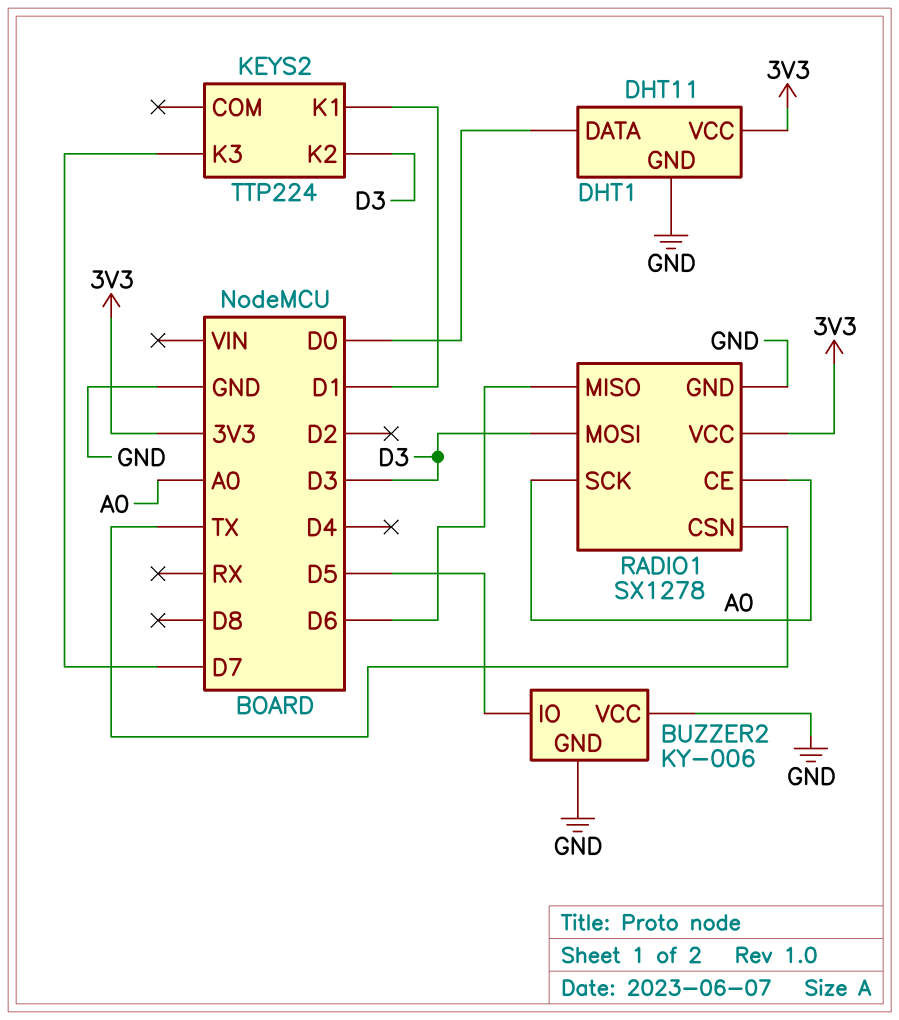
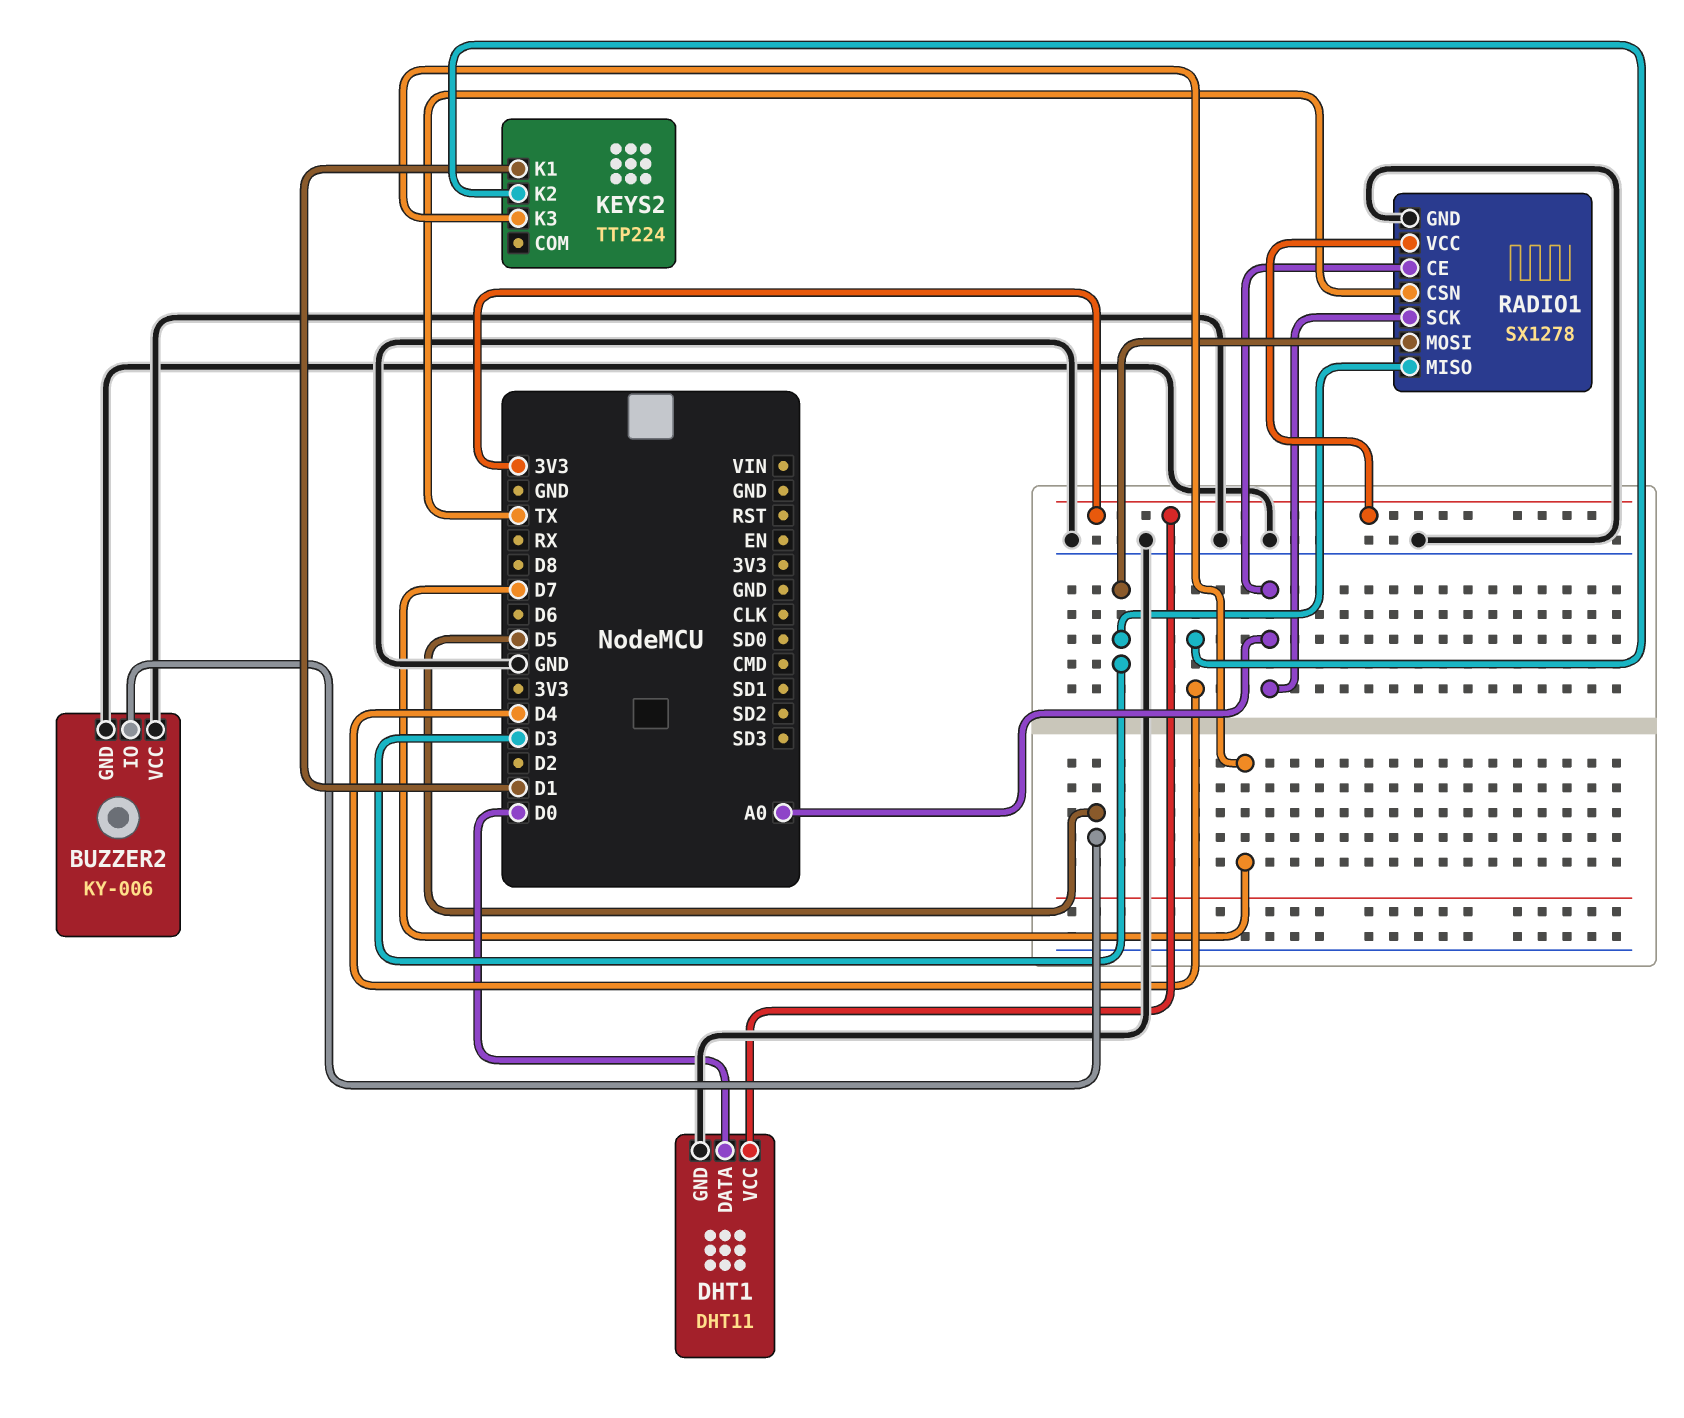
KEYS2 pin K2: D3 -> D4
RADIO1 pin MISO: D6 -> D3

